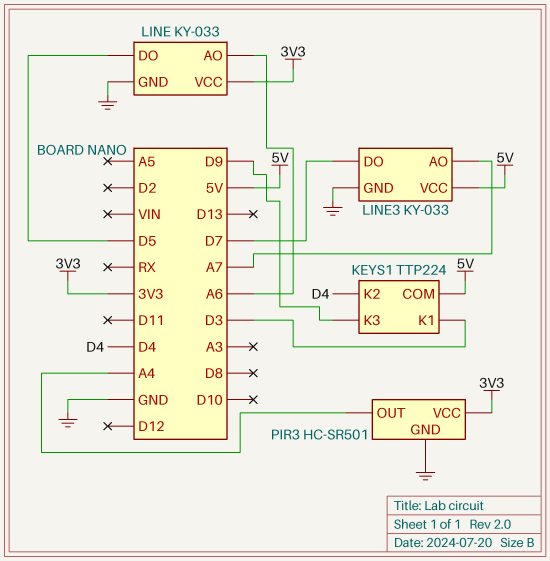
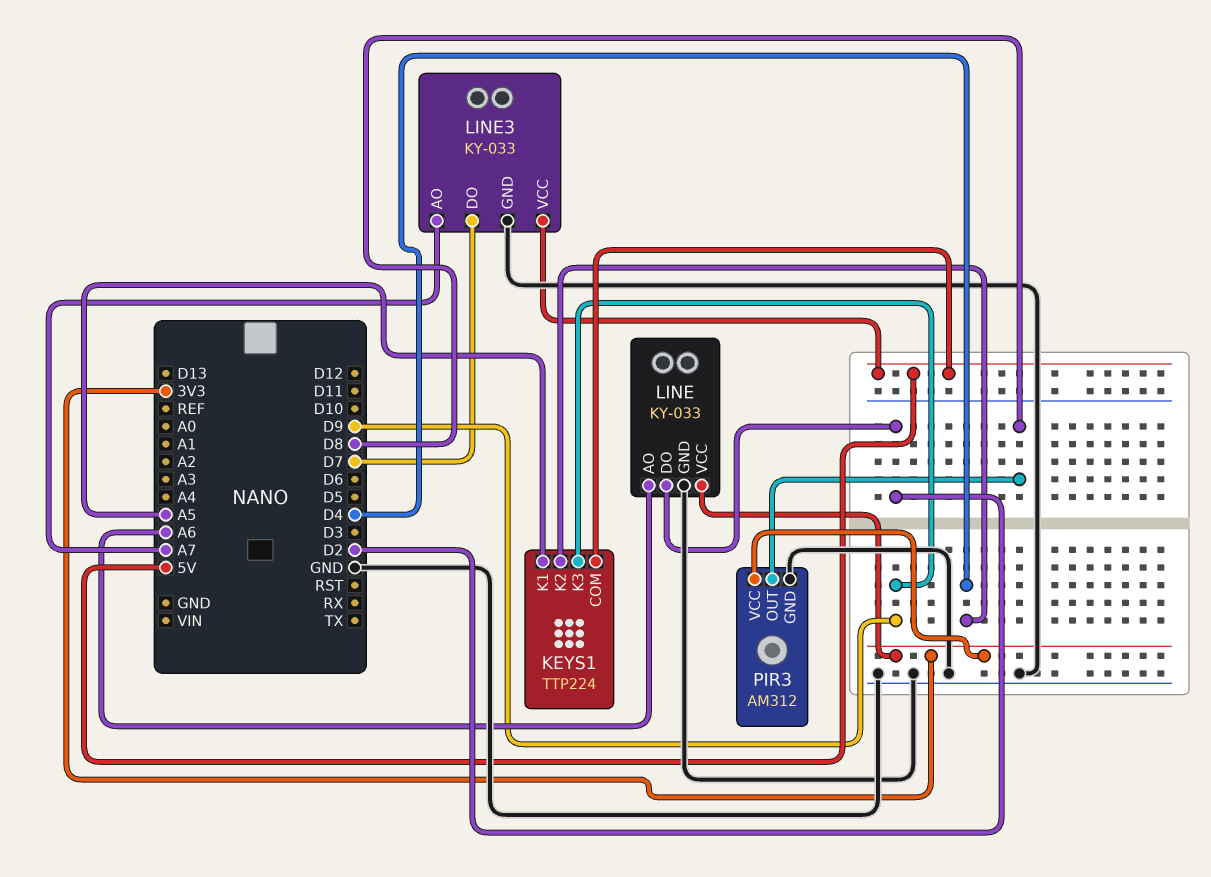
KEYS1 pin K1: D3 -> A5
LINE pin DO: D5 -> D2
PIR3: HC-SR501 -> AM312
PIR3 pin OUT: A4 -> D8

